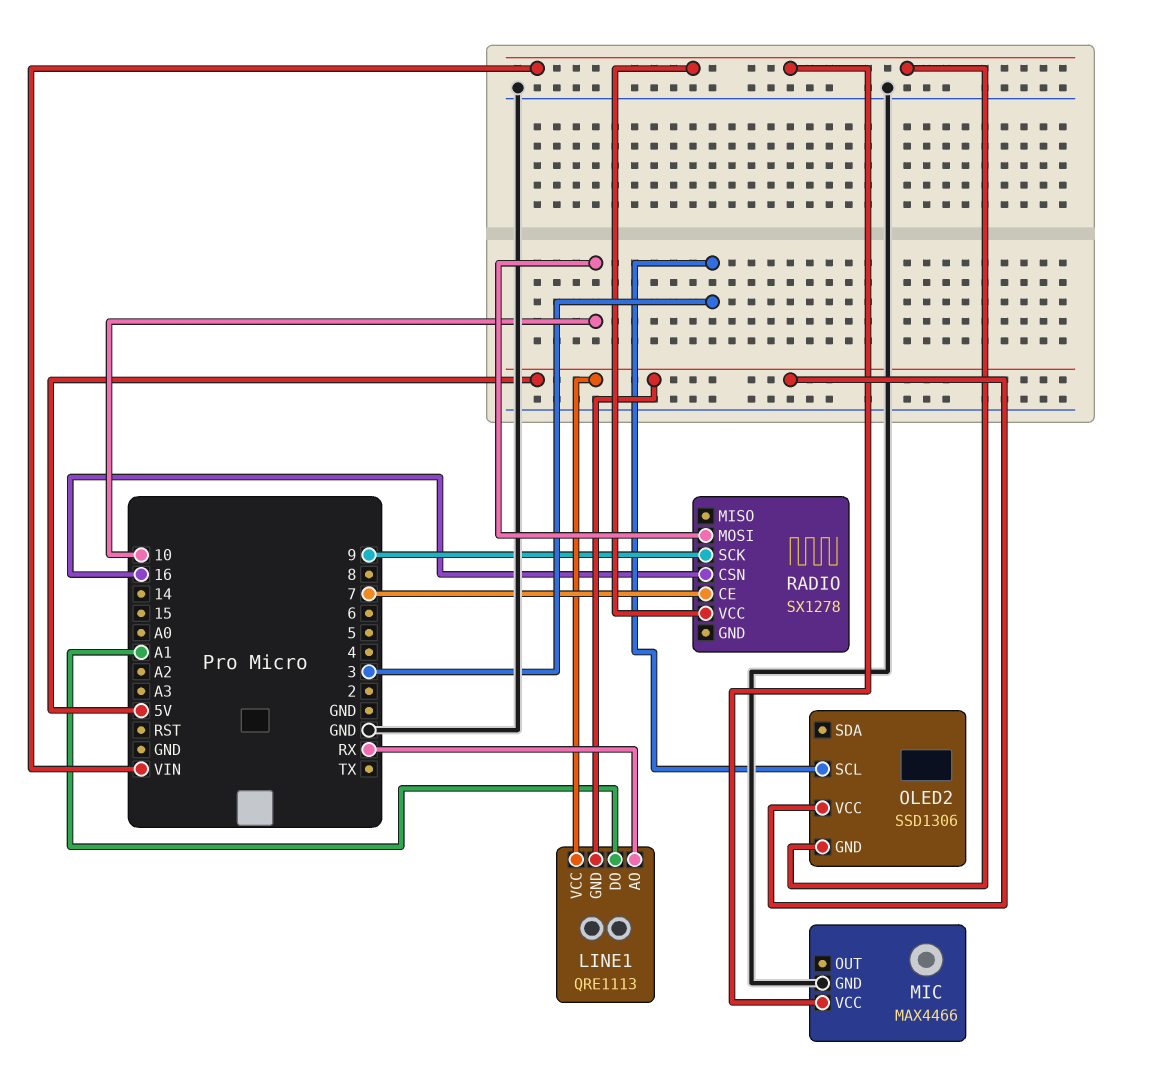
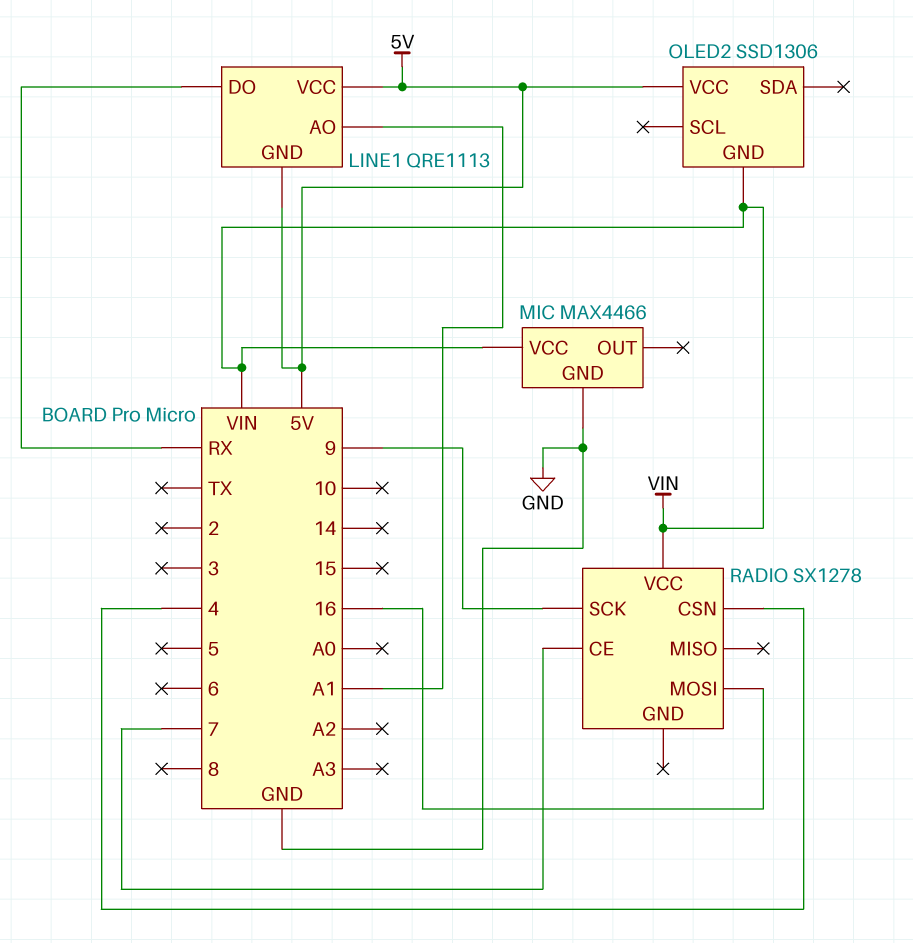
LINE1 pin AO: RX -> A1
LINE1 pin DO: A1 -> RX
OLED2 pin SCL: 3 -> none
RADIO pin CSN: 16 -> 4
RADIO pin MOSI: 10 -> 16

